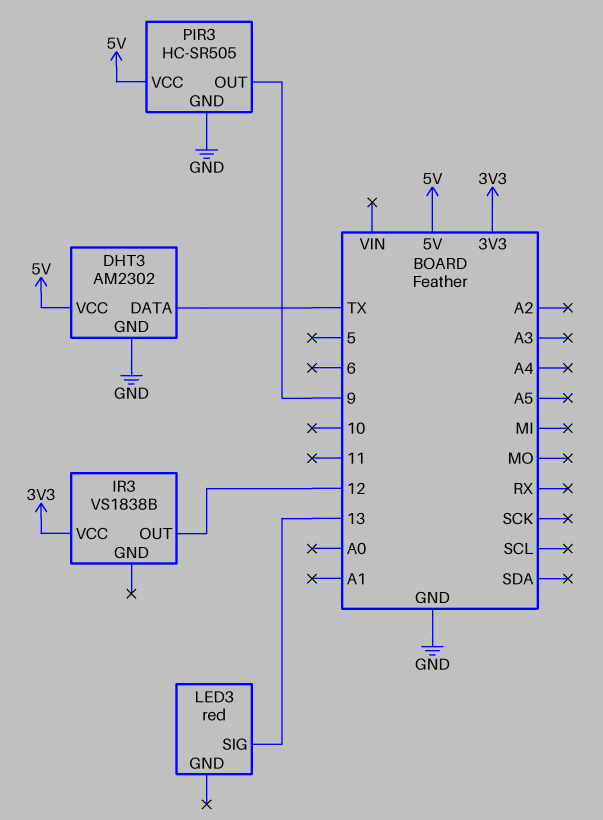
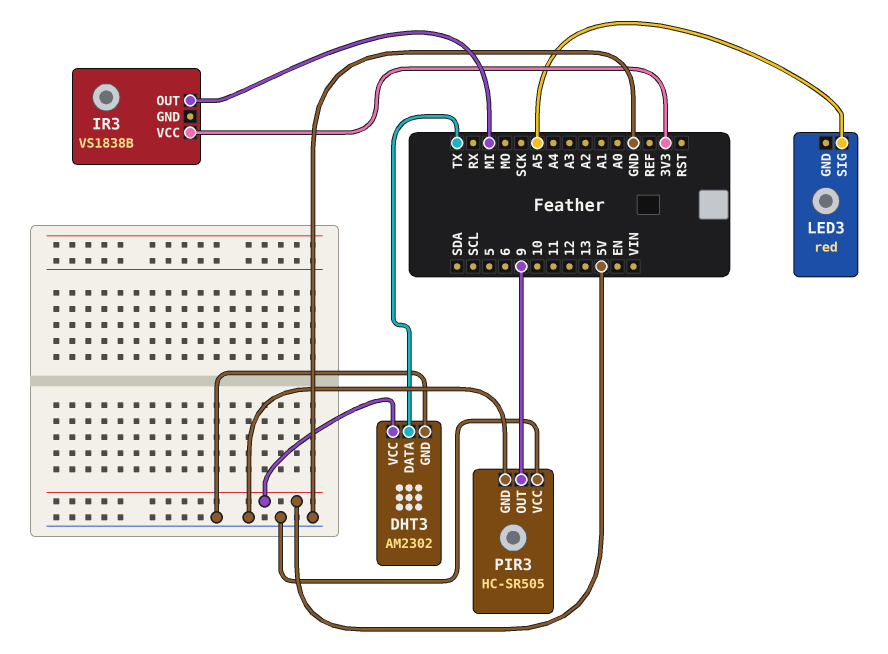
IR3 pin OUT: 12 -> MI
LED3 pin SIG: 13 -> A5
PIR3 pin VCC: 5V -> GND

